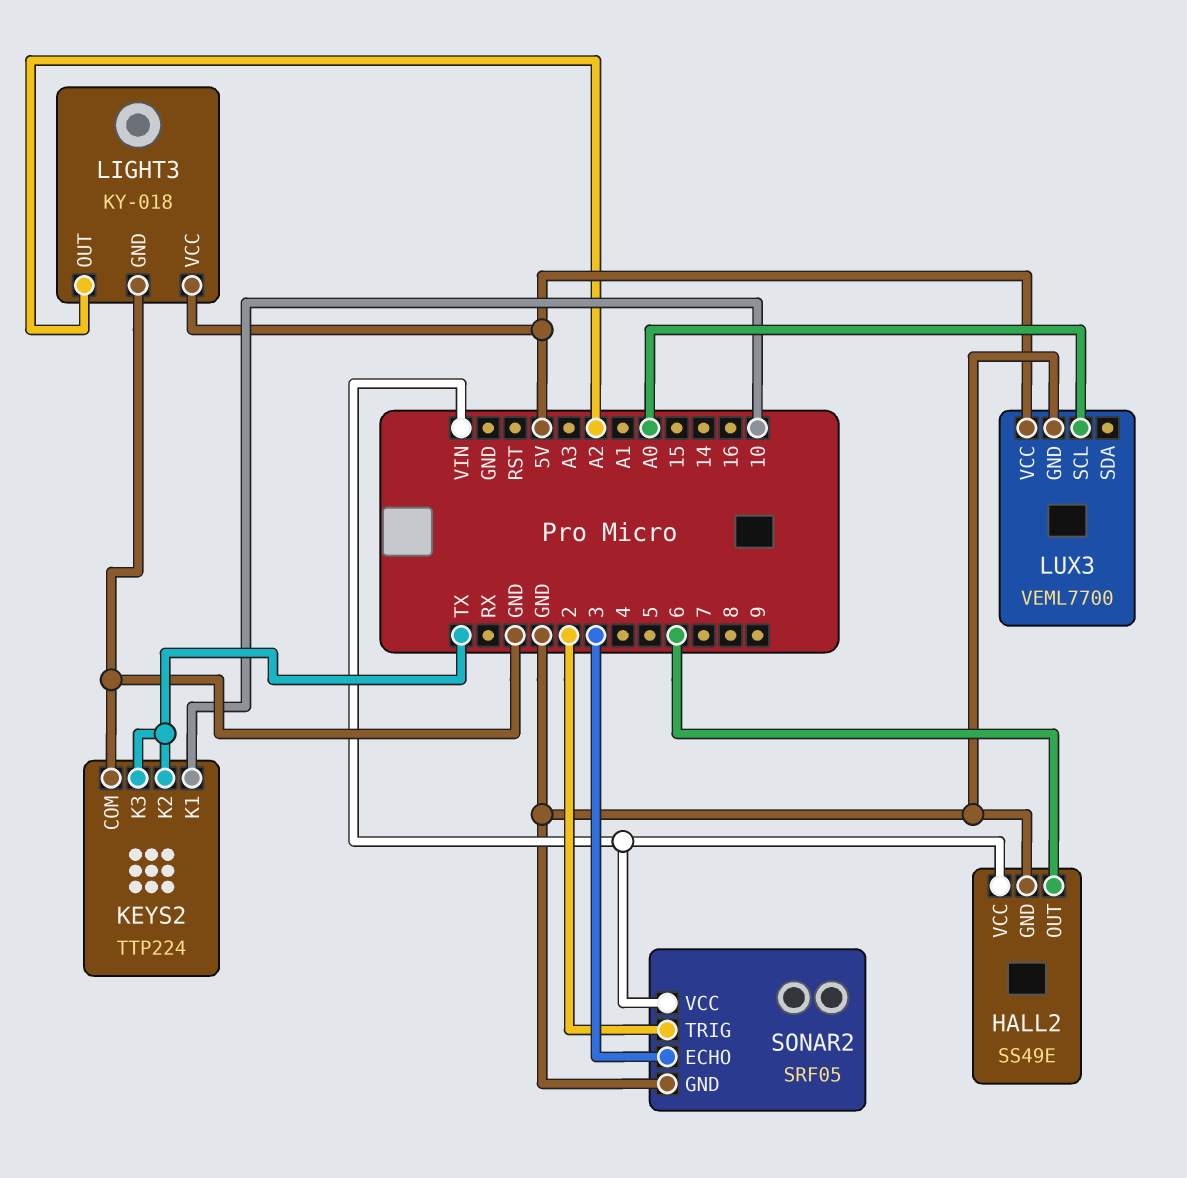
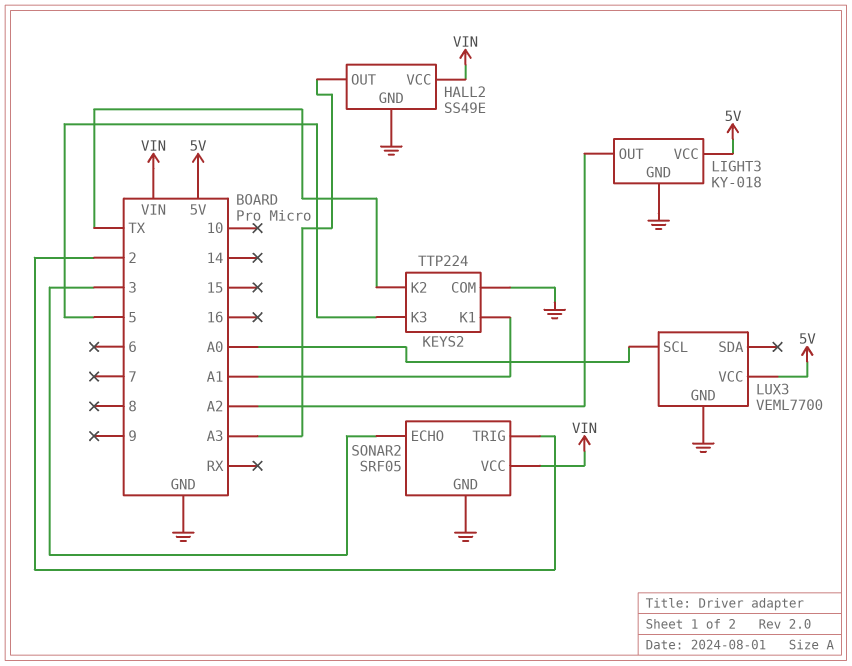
HALL2 pin OUT: 6 -> A3
KEYS2 pin K1: 10 -> A1
KEYS2 pin K3: TX -> 5

